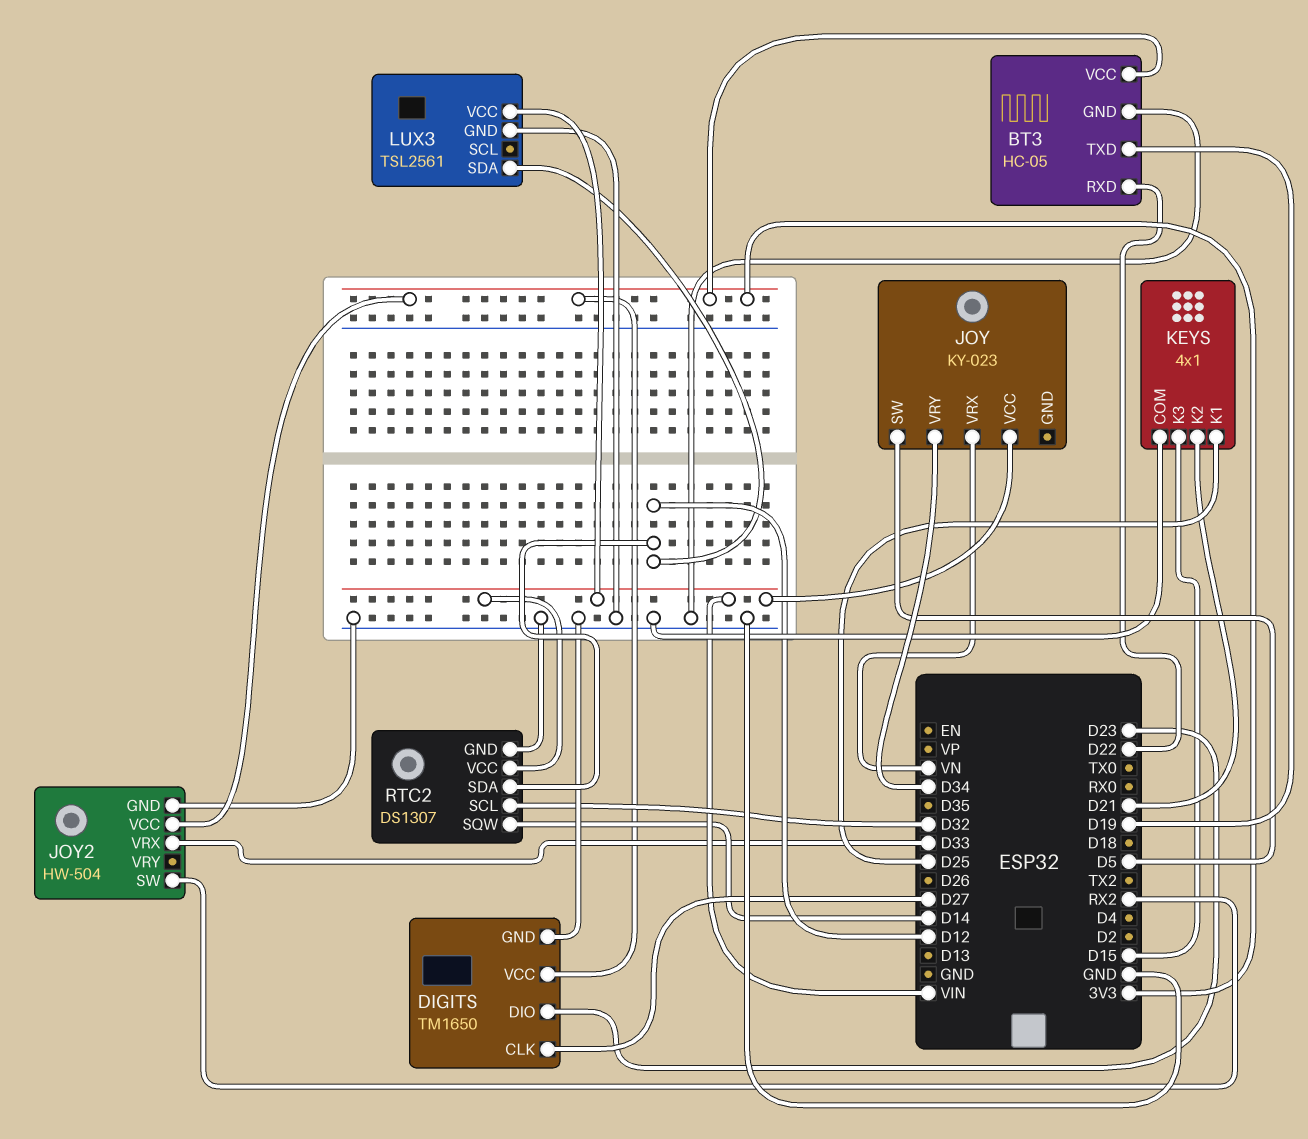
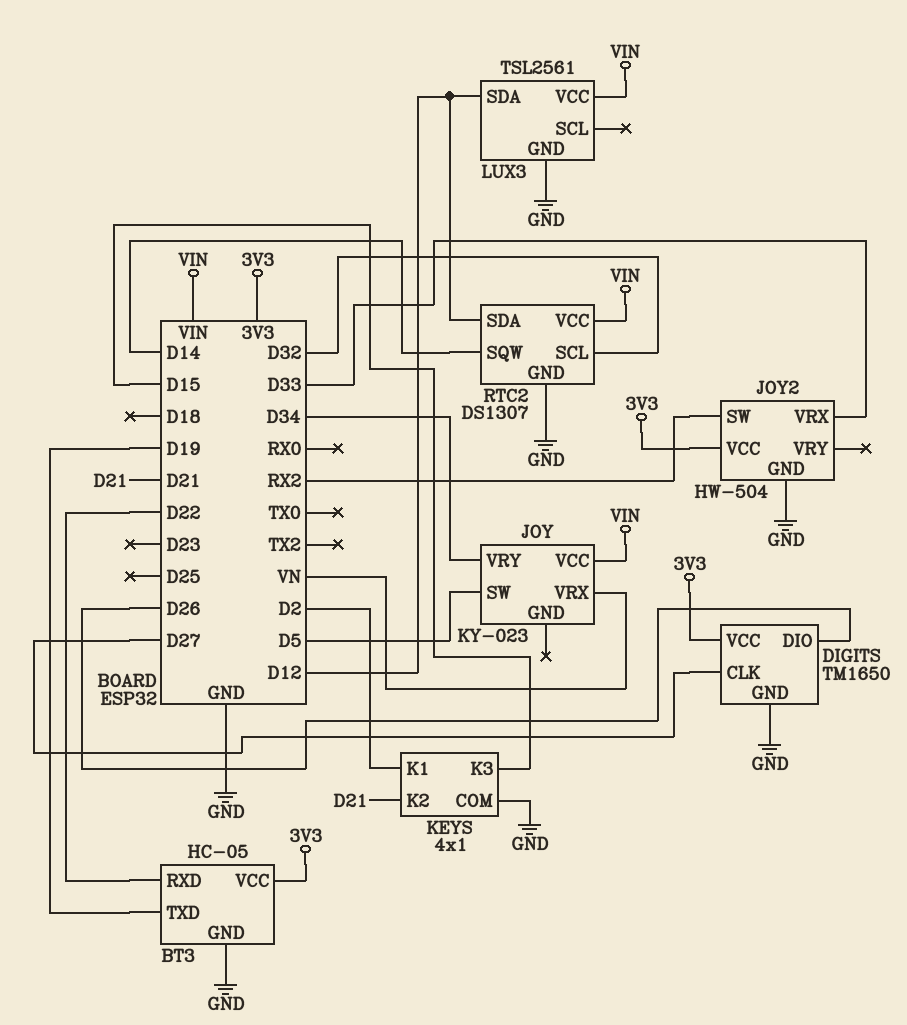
DIGITS pin DIO: D23 -> D26
KEYS pin K1: D25 -> D2

